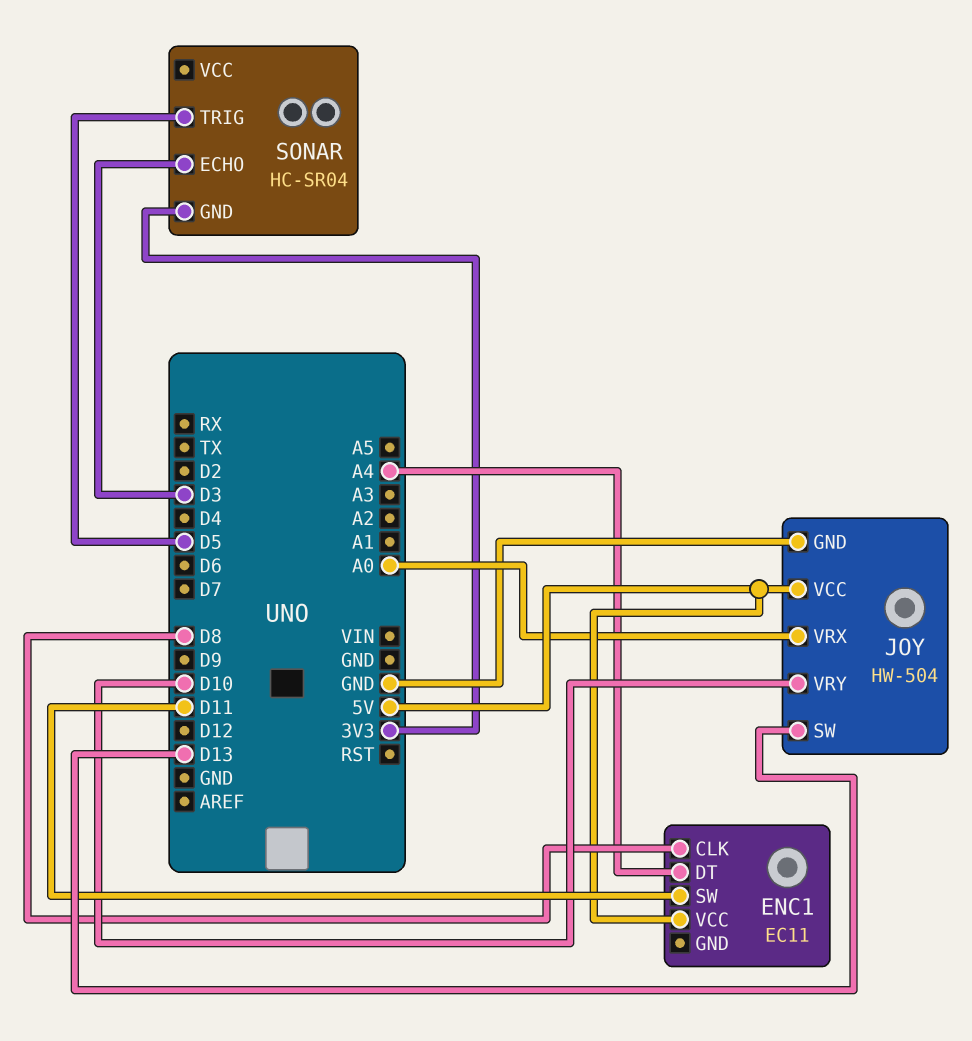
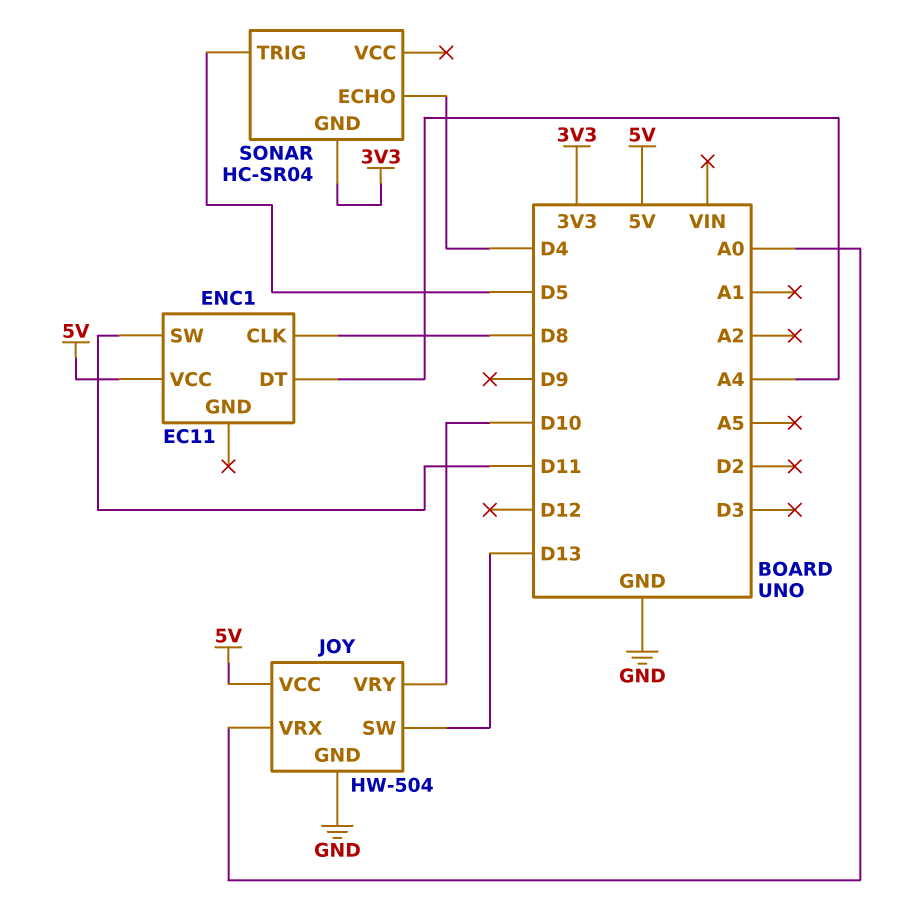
SONAR pin ECHO: D3 -> D4

